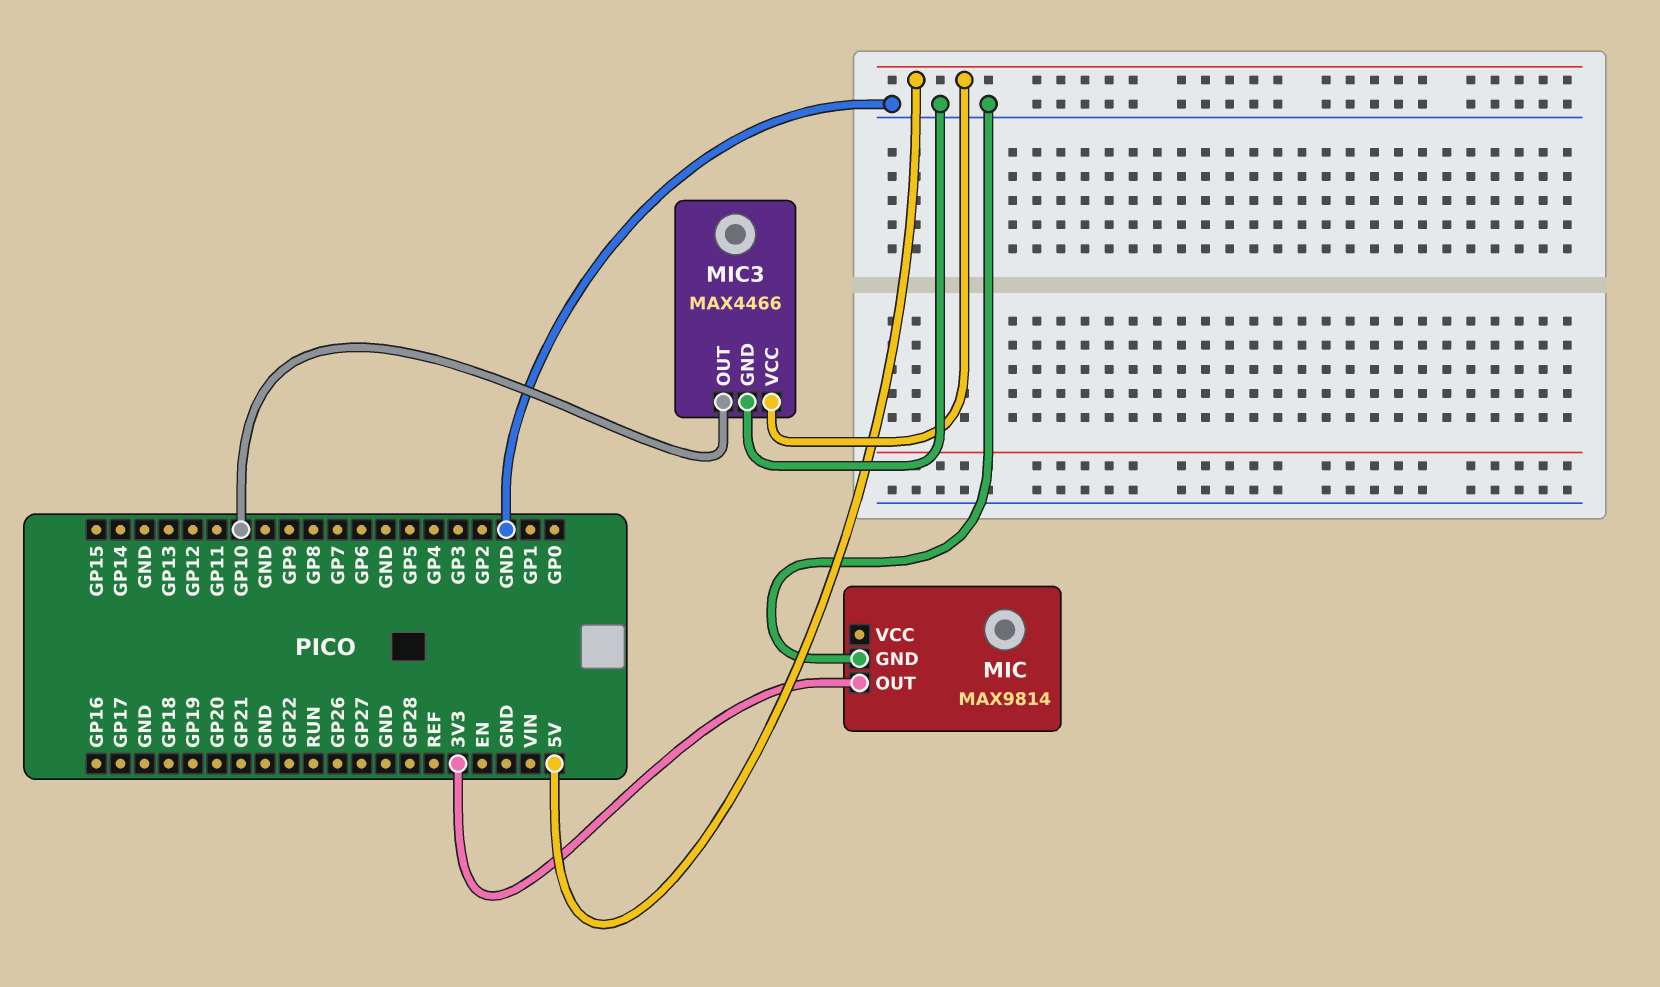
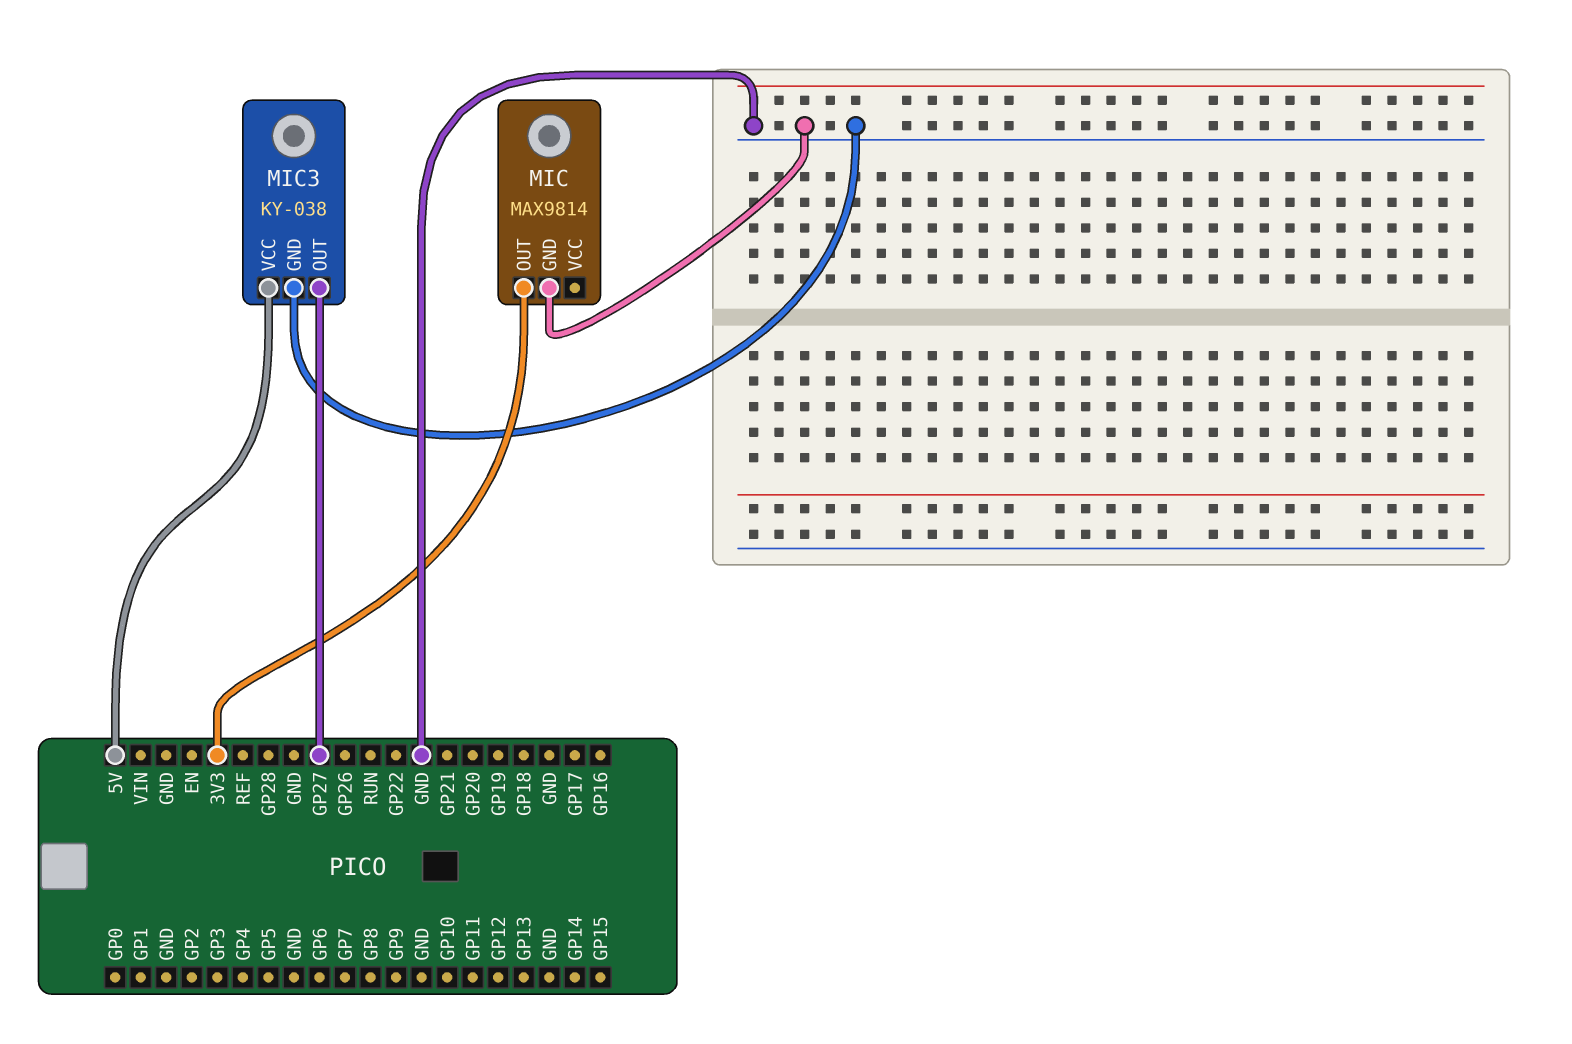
MIC3: MAX4466 -> KY-038
MIC3 pin OUT: GP10 -> GP27

